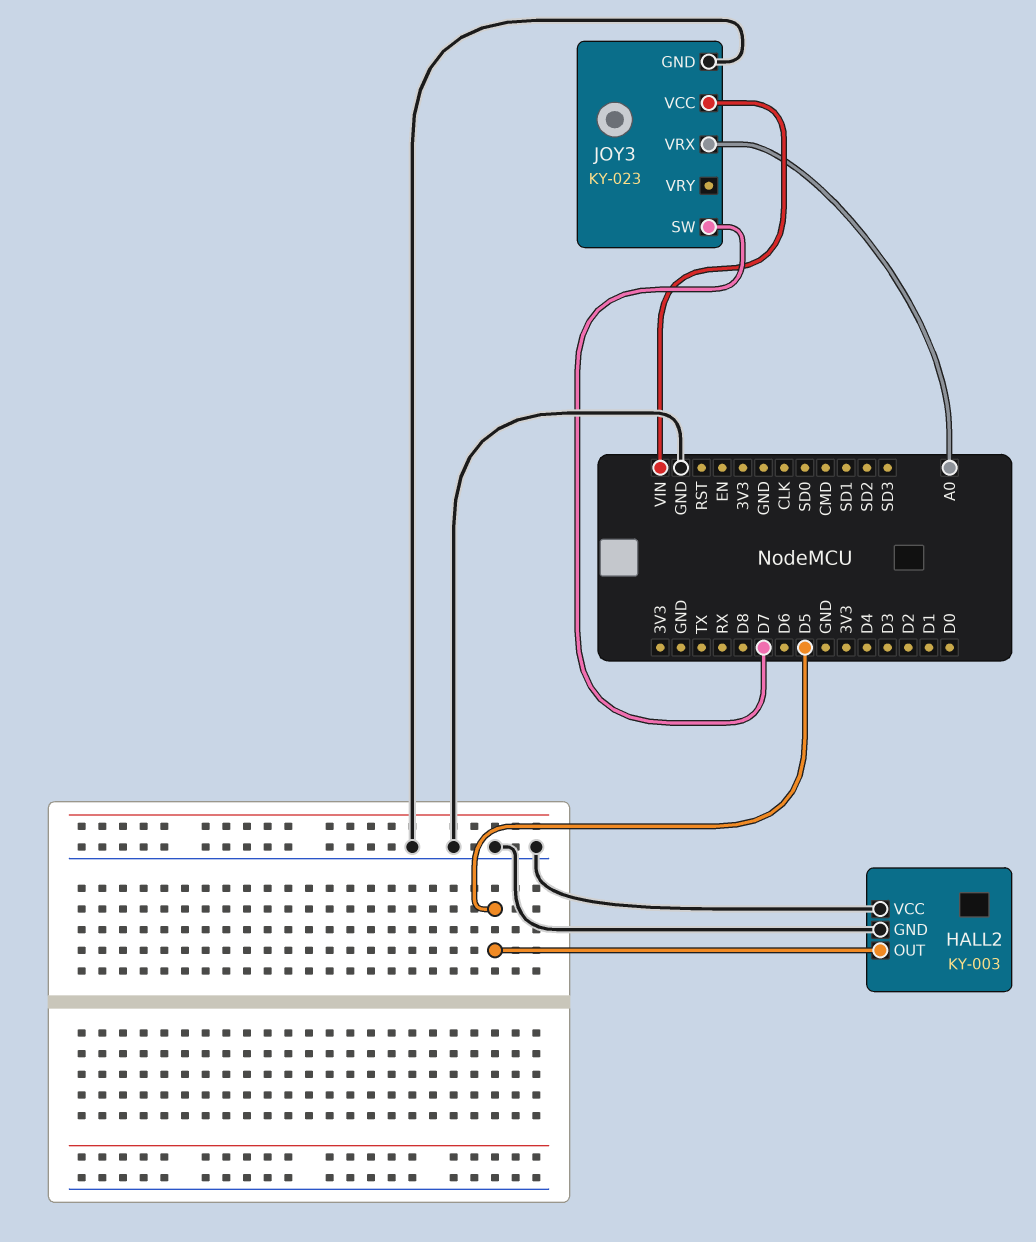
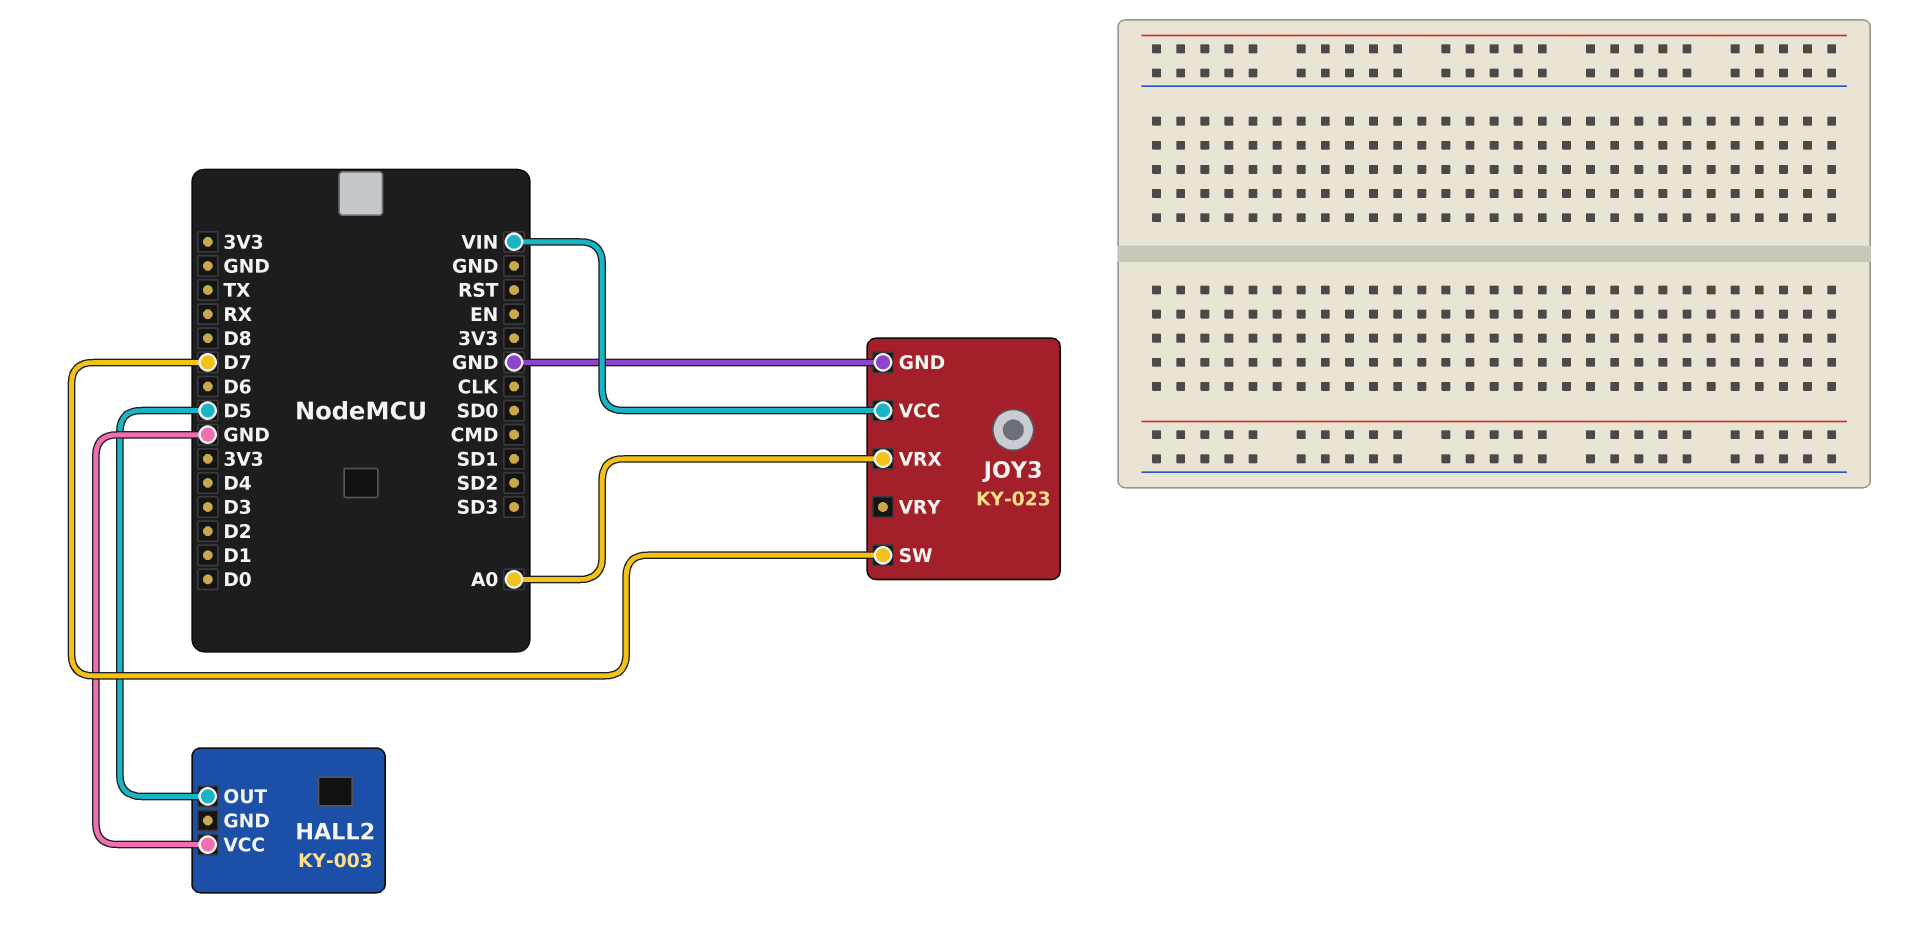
HALL2 pin GND: GND -> none

